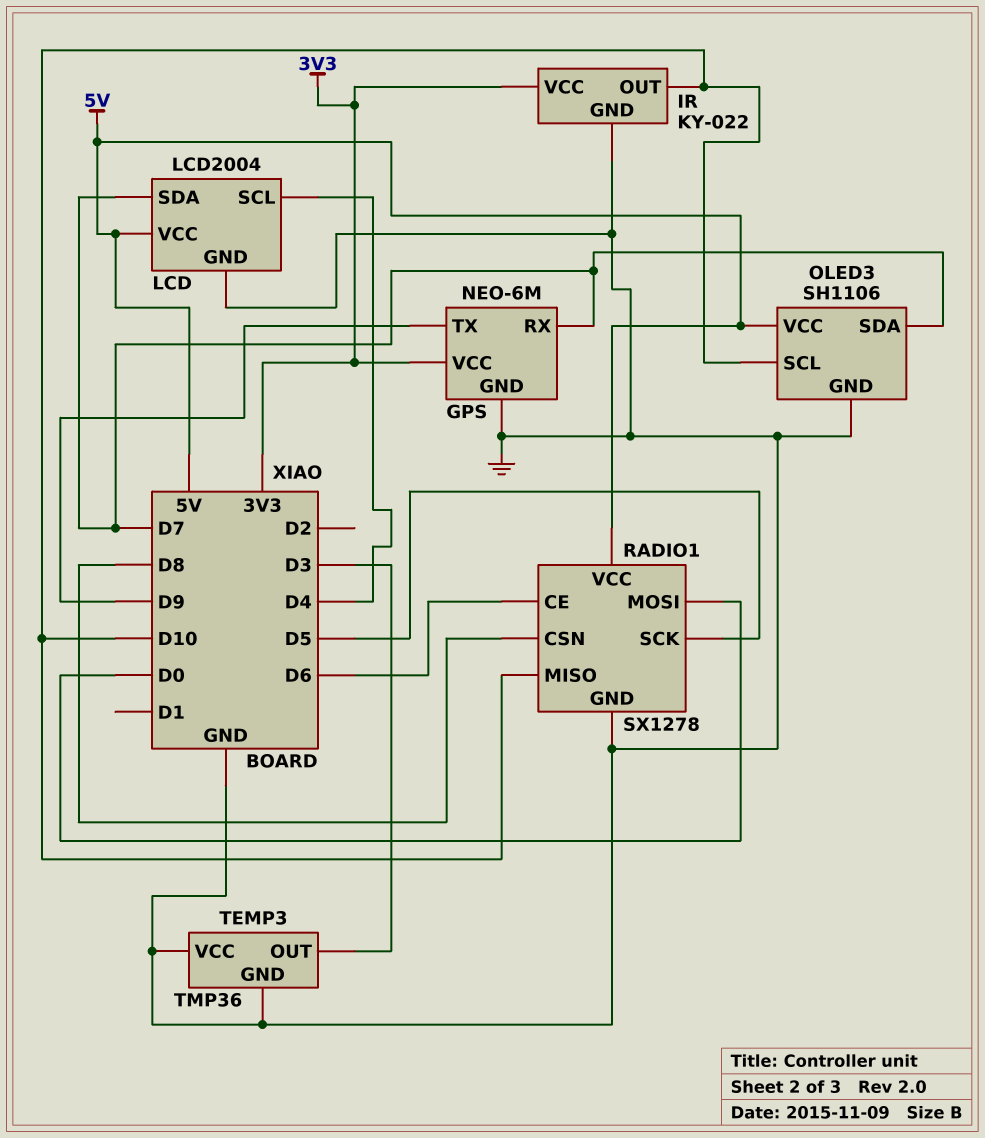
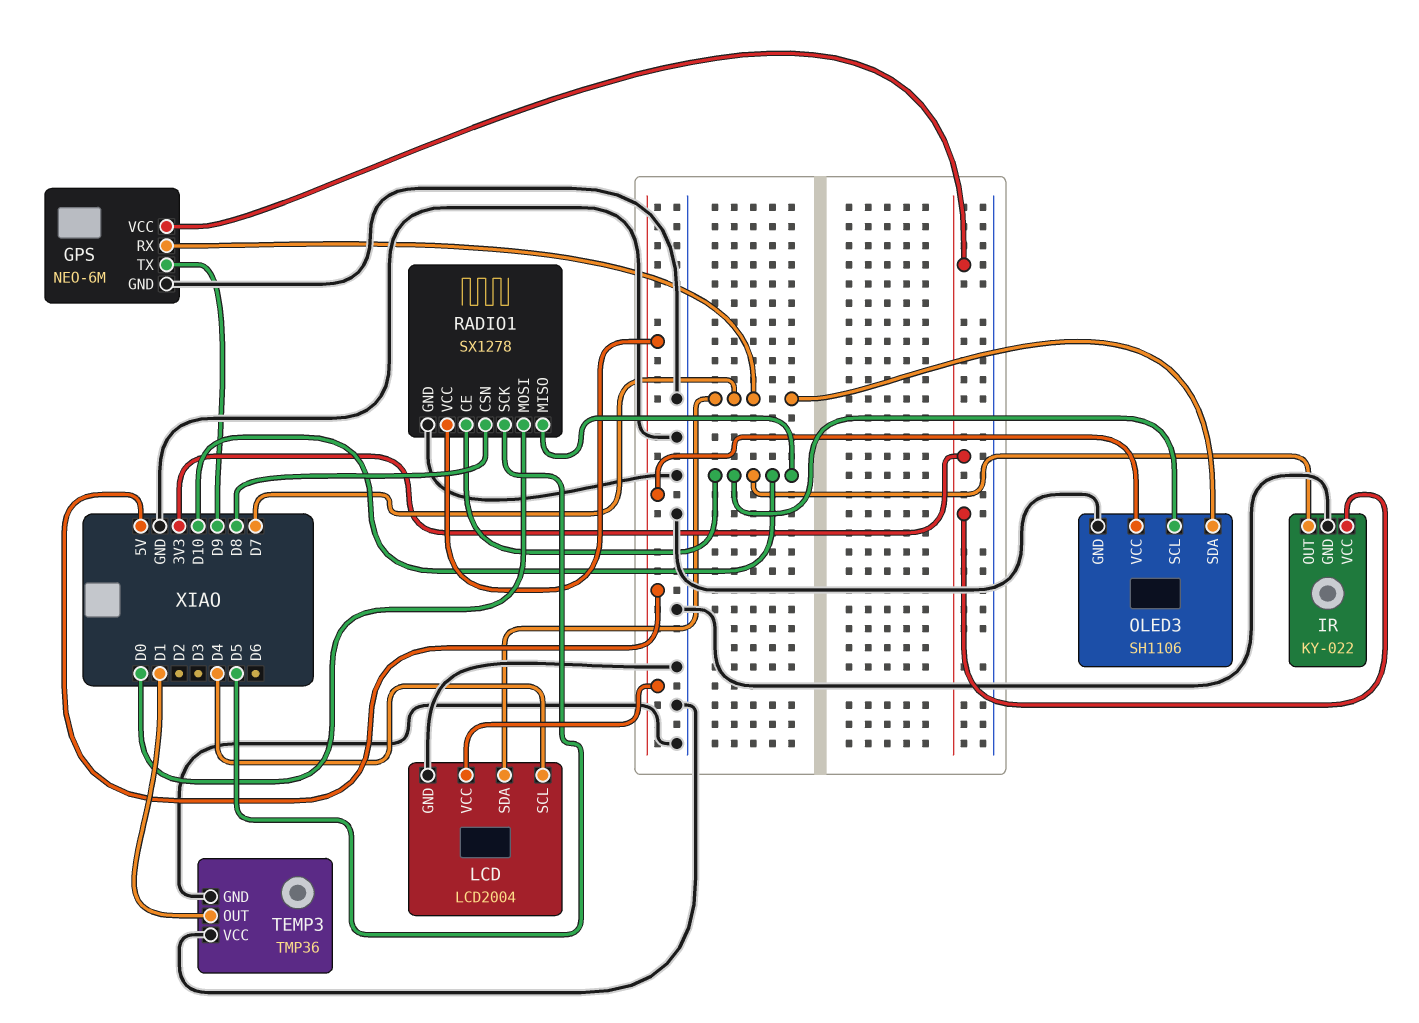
RADIO1 pin CE: D6 -> D10
TEMP3 pin OUT: D3 -> D1

